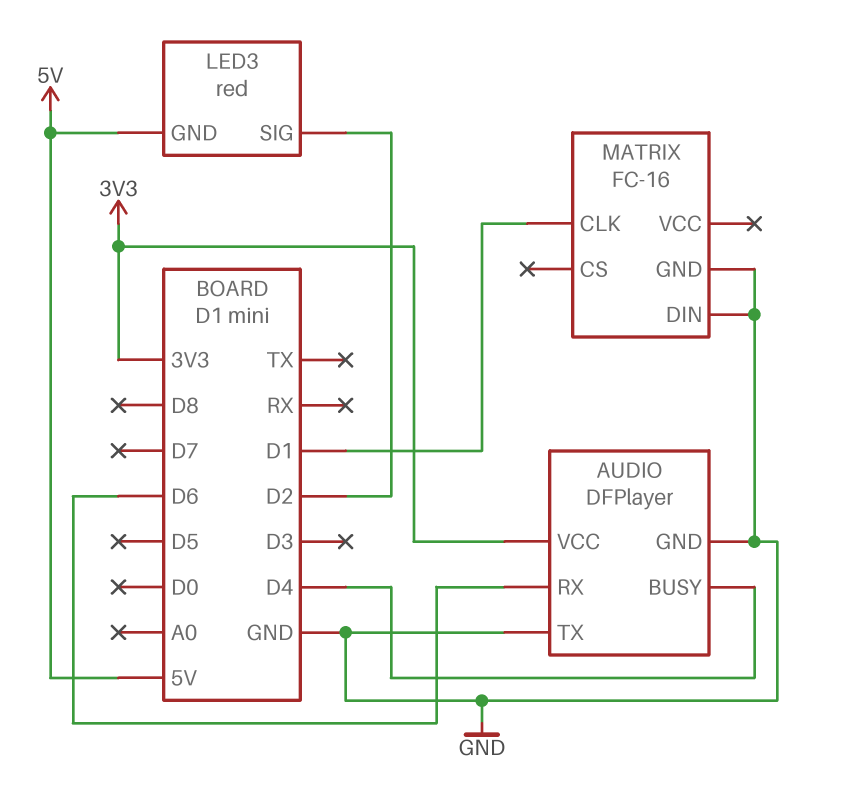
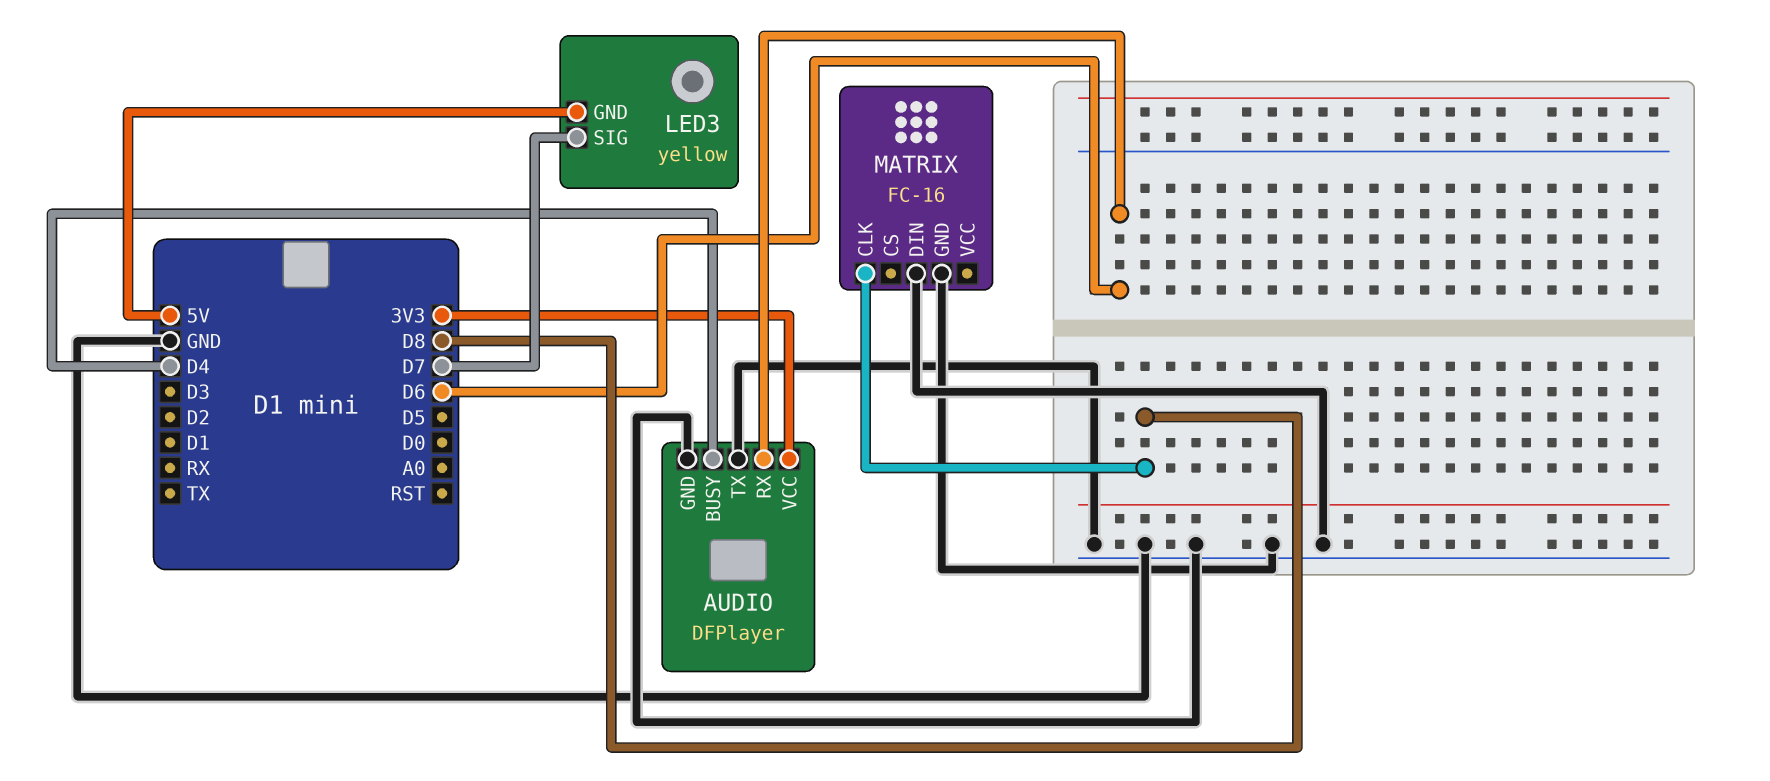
LED3: red -> yellow
LED3 pin SIG: D2 -> D7
MATRIX pin CLK: D1 -> D8

